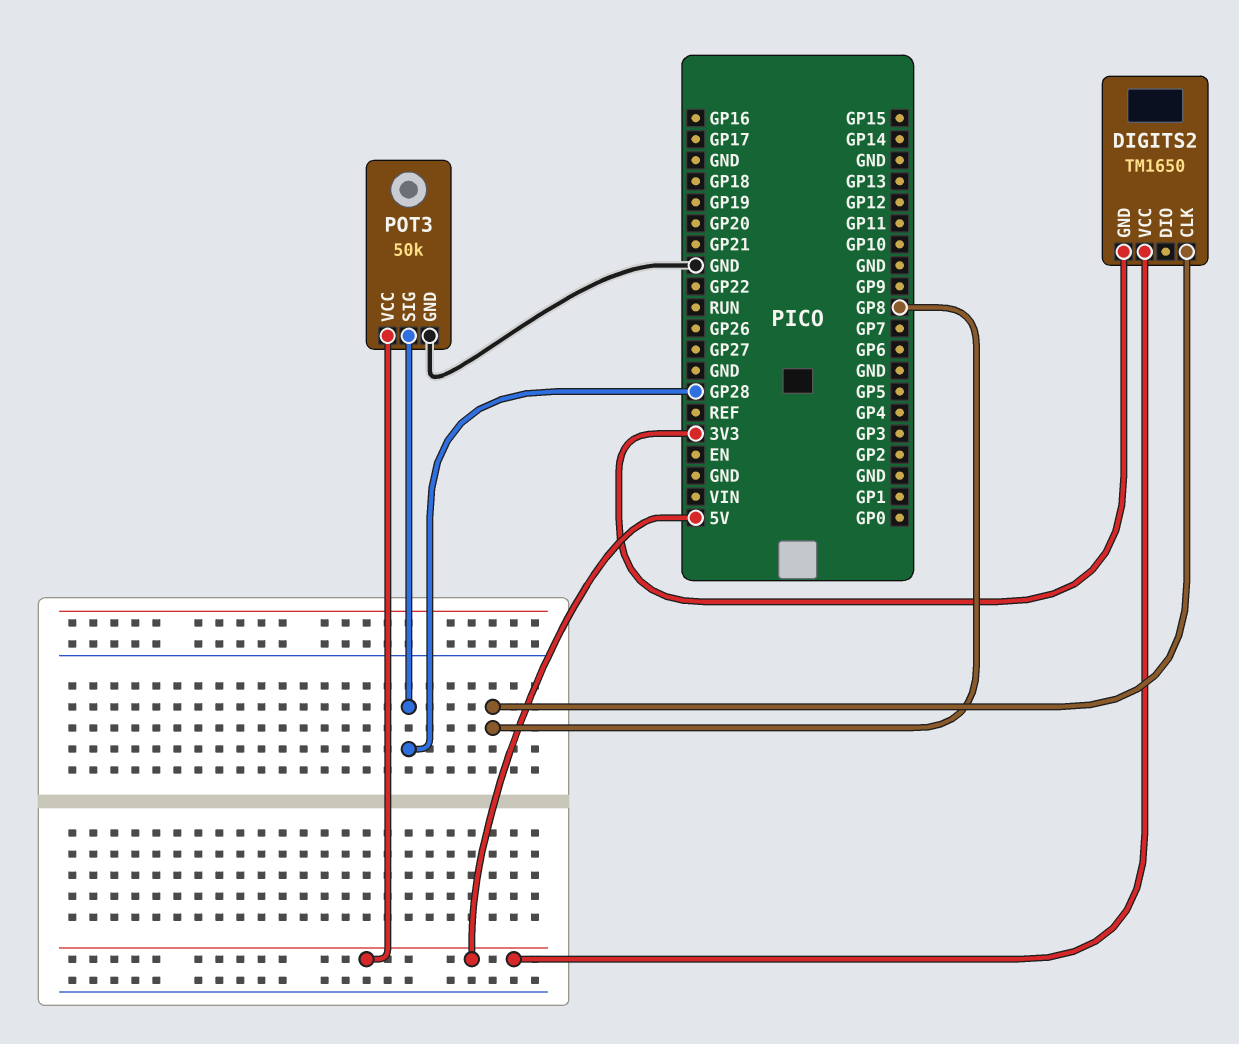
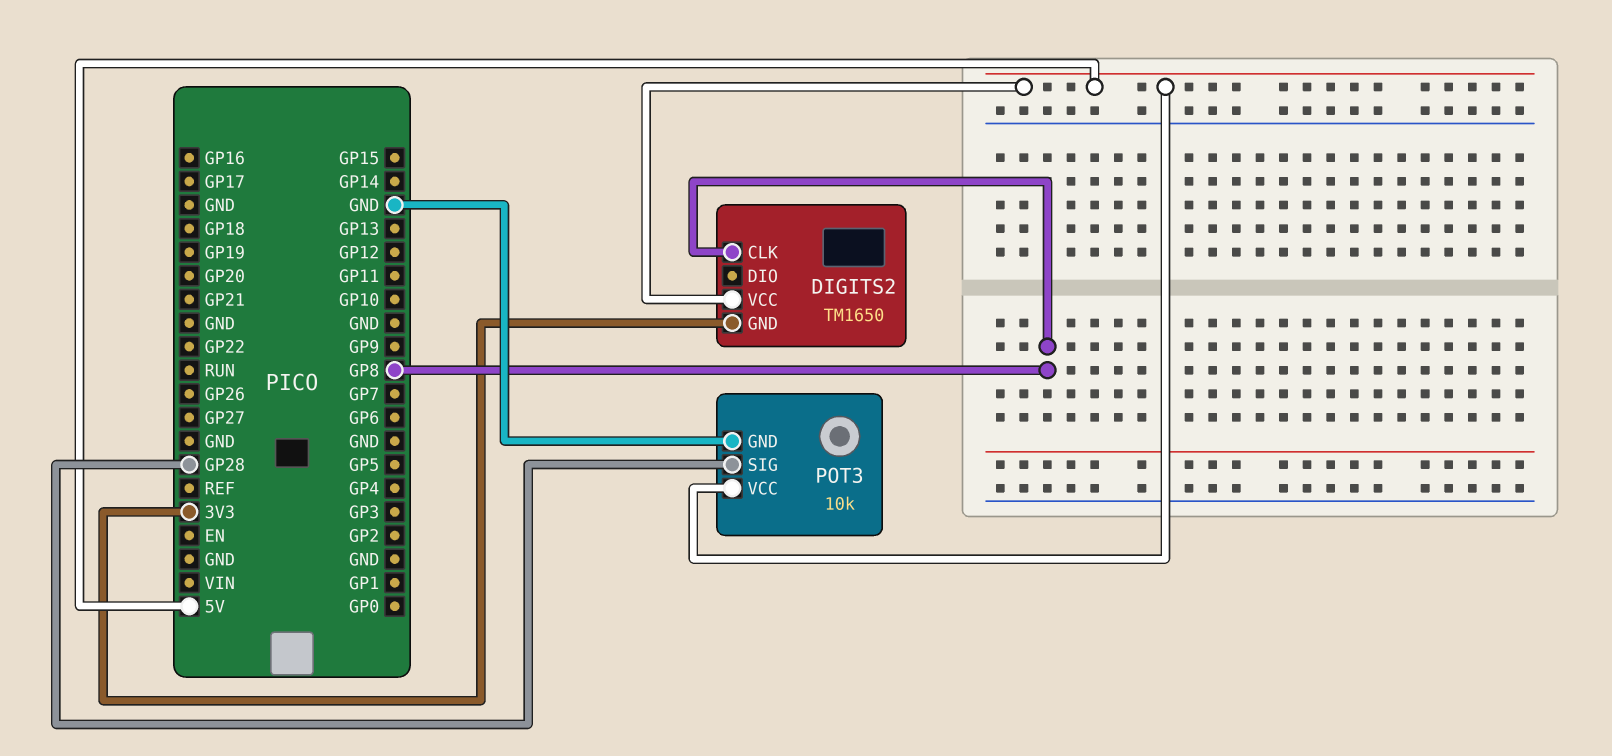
POT3: 50k -> 10k

